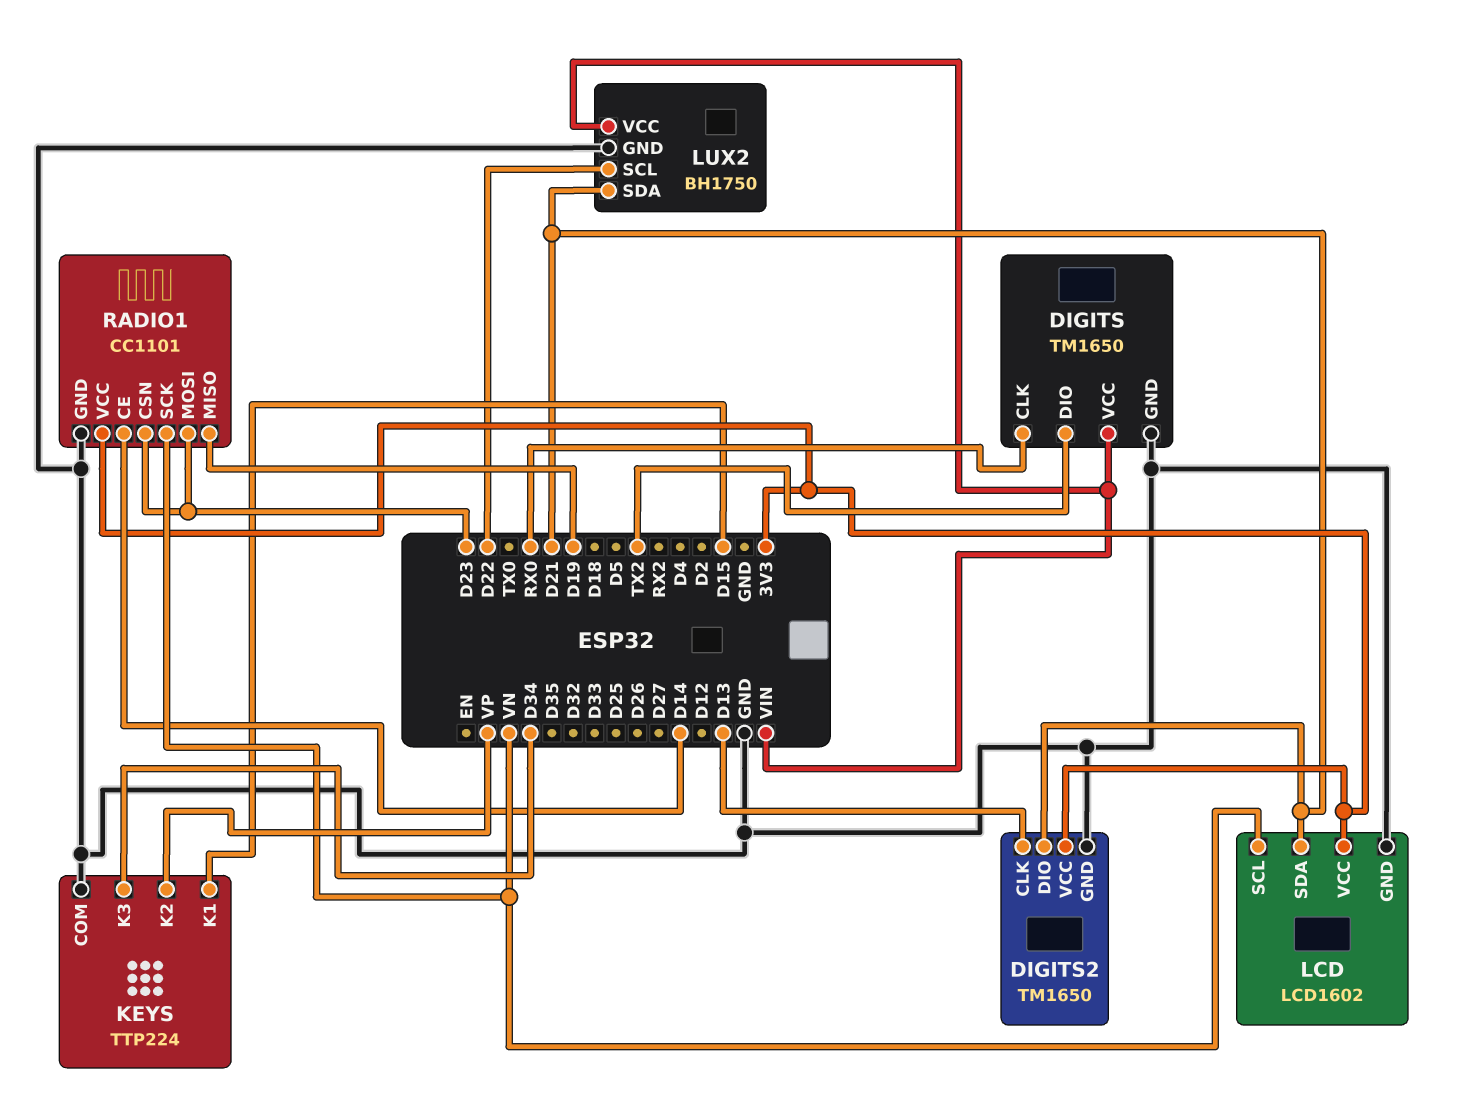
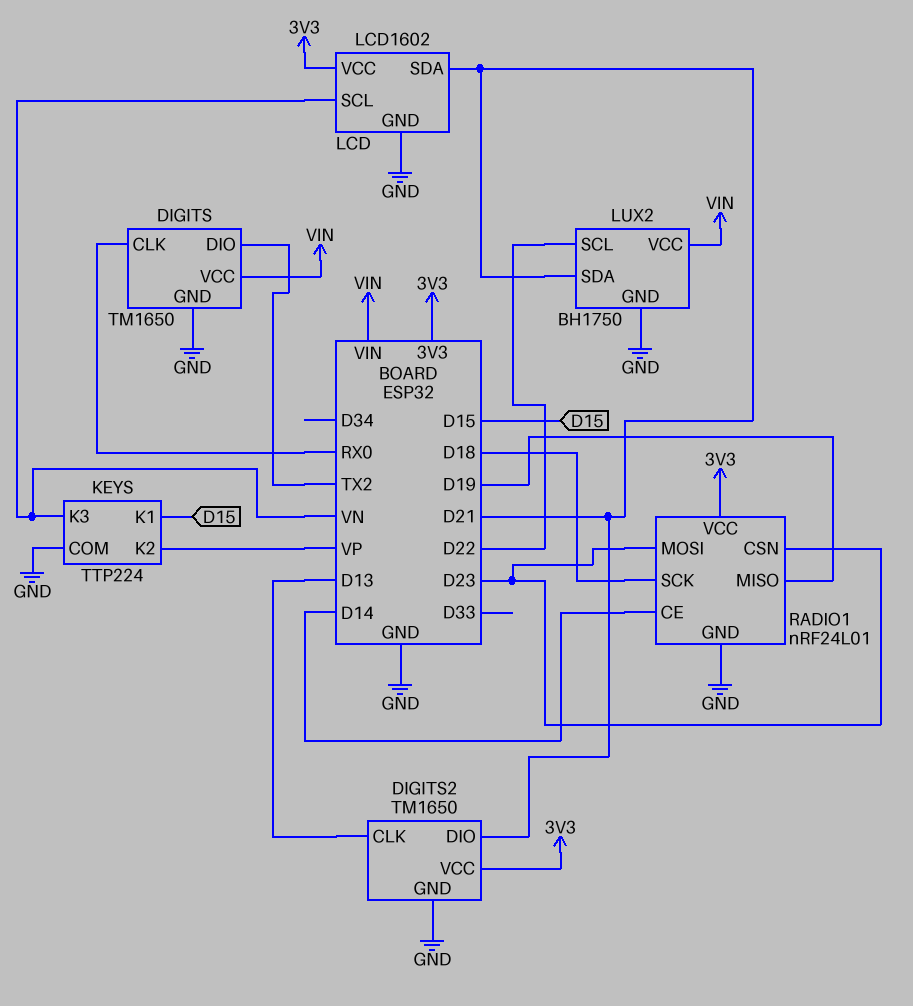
KEYS pin K3: D34 -> VN
RADIO1: CC1101 -> nRF24L01
RADIO1 pin SCK: VN -> D18

